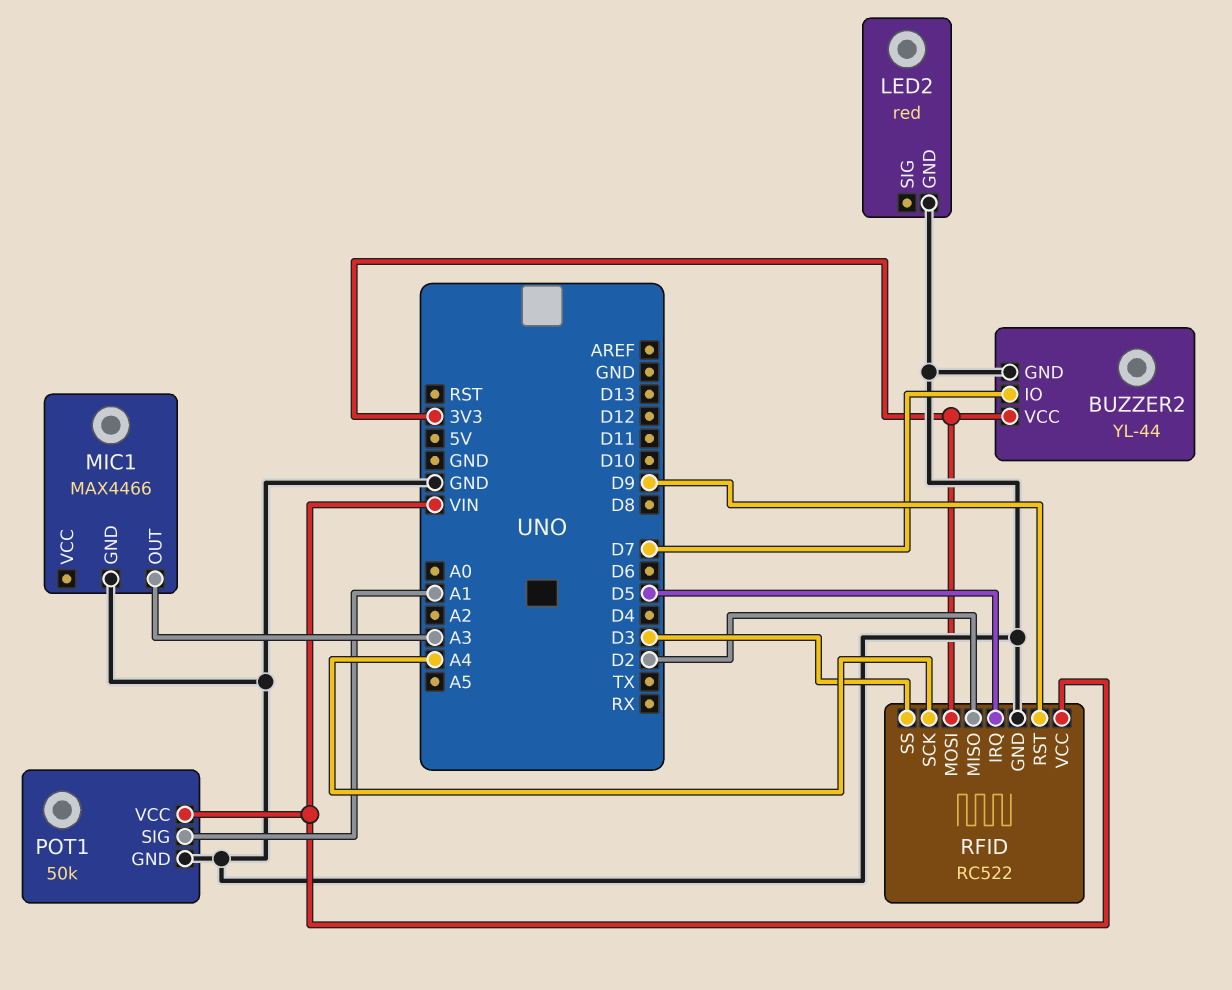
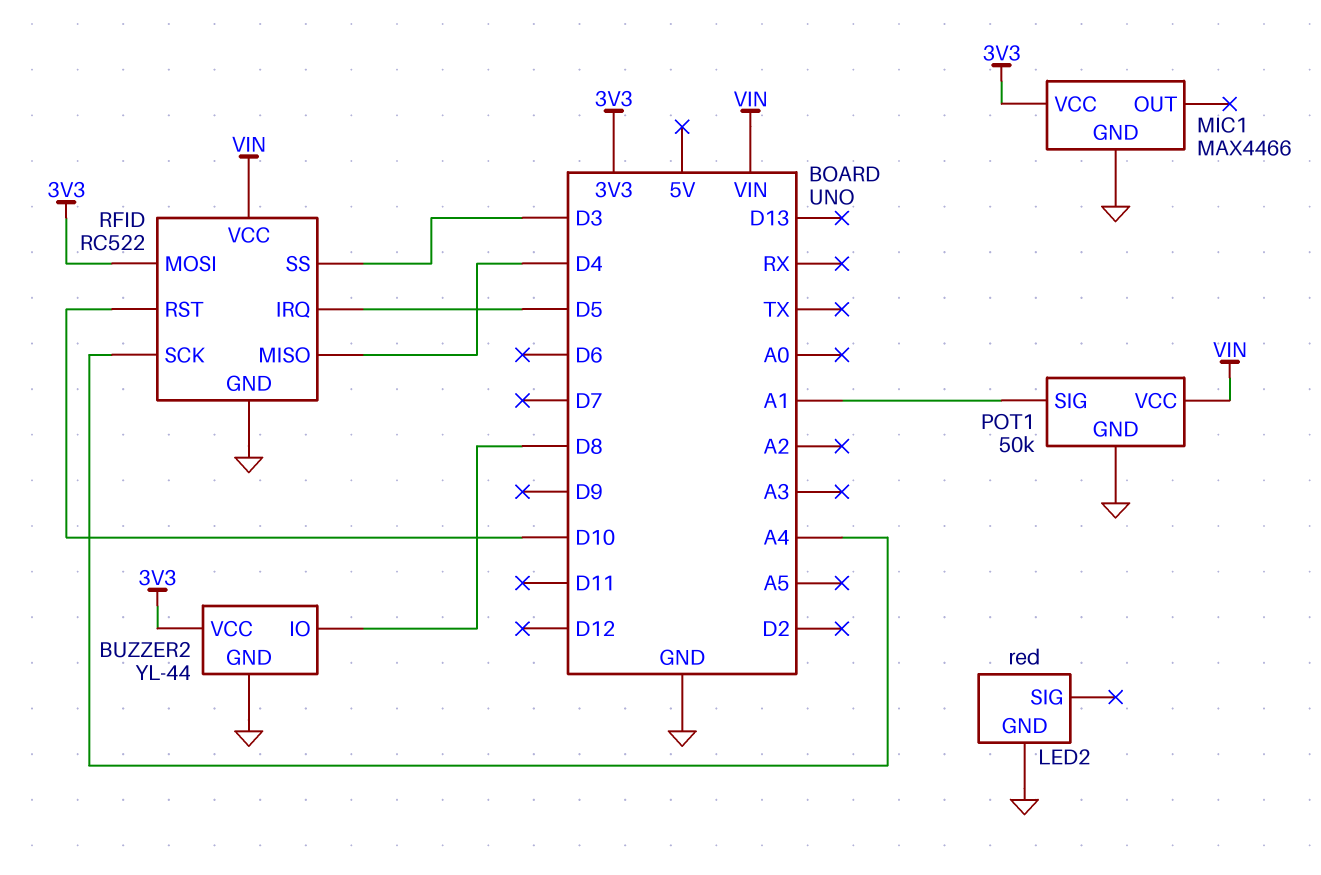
BUZZER2 pin IO: D7 -> D8
MIC1 pin OUT: A3 -> none
MIC1 pin VCC: none -> 3V3
RFID pin MISO: D2 -> D4
RFID pin RST: D9 -> D10

